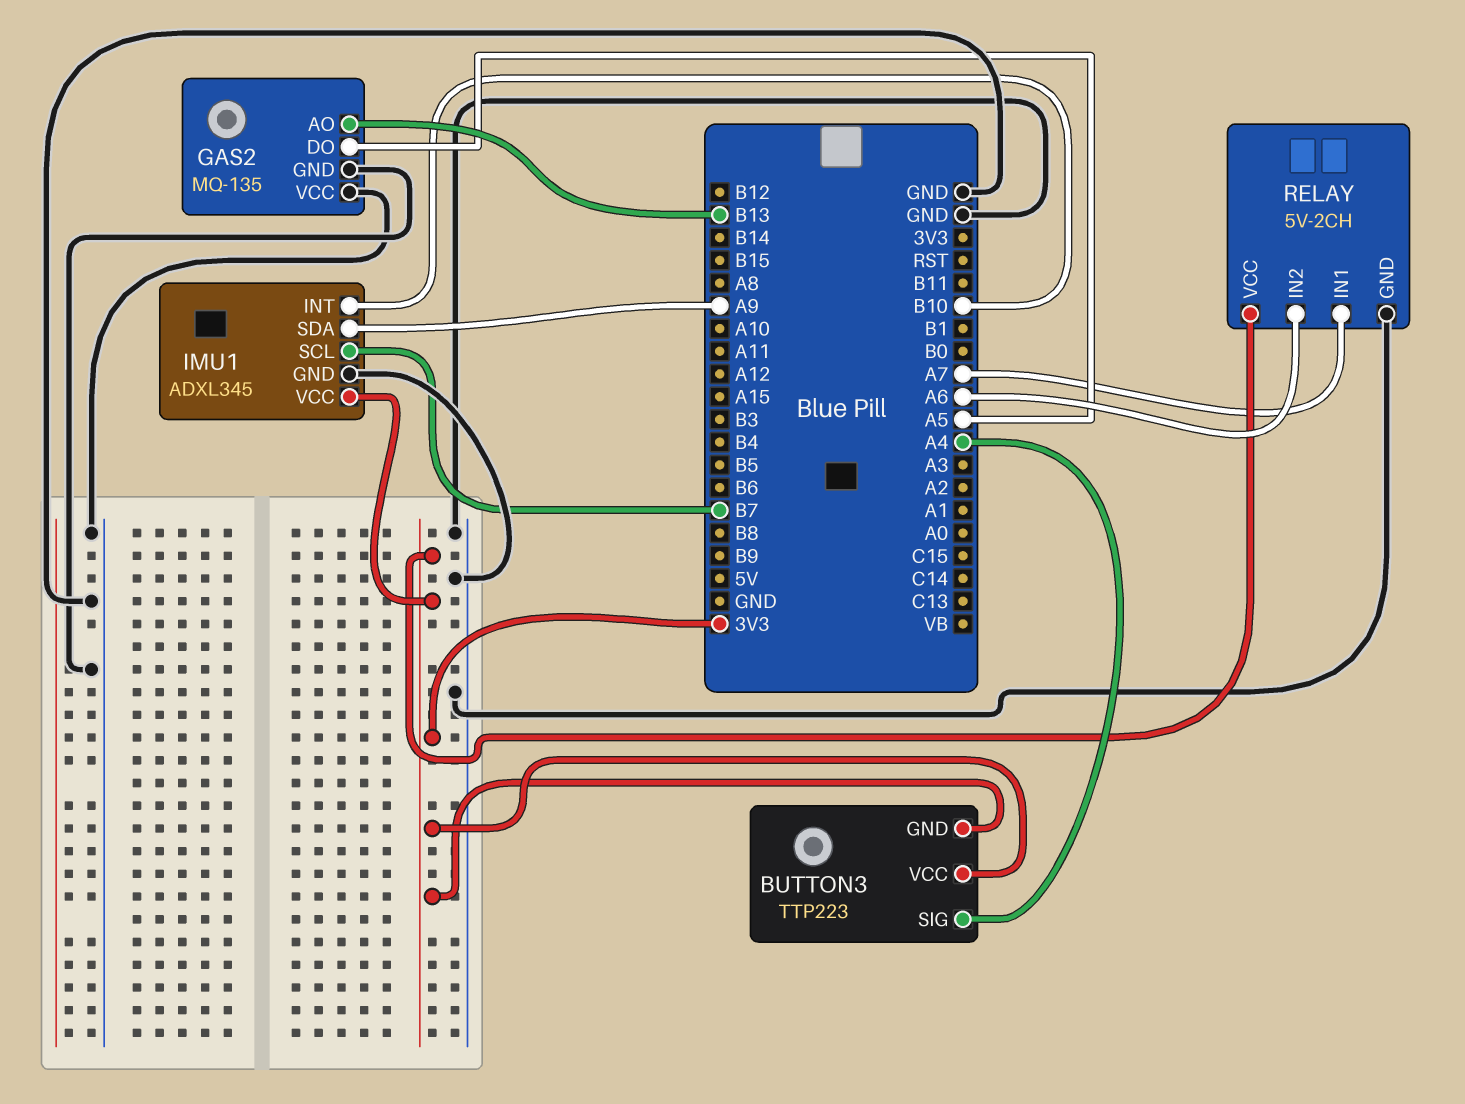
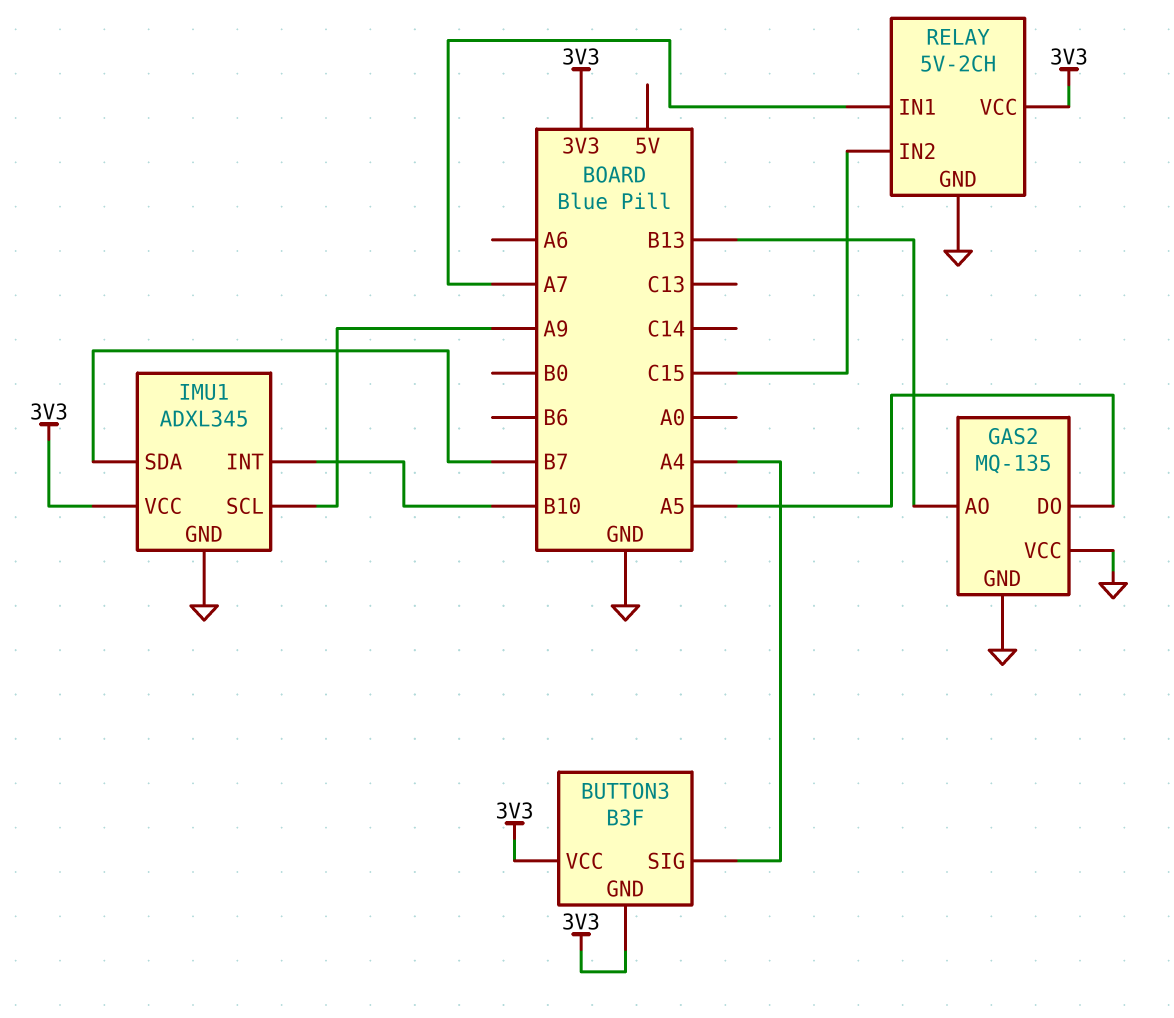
BUTTON3: TTP223 -> B3F
IMU1 pin SCL: B7 -> A9
IMU1 pin SDA: A9 -> B7
RELAY pin IN2: A6 -> C15

